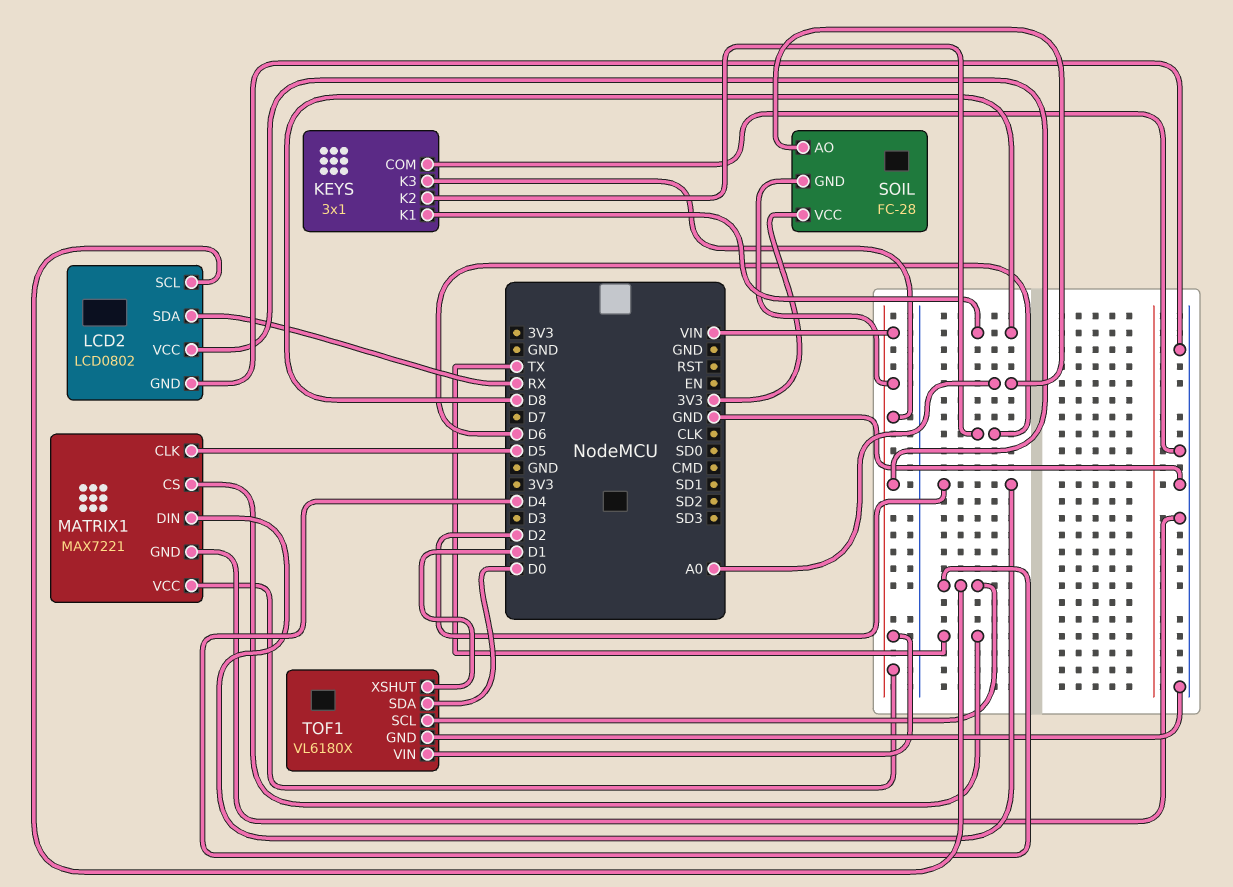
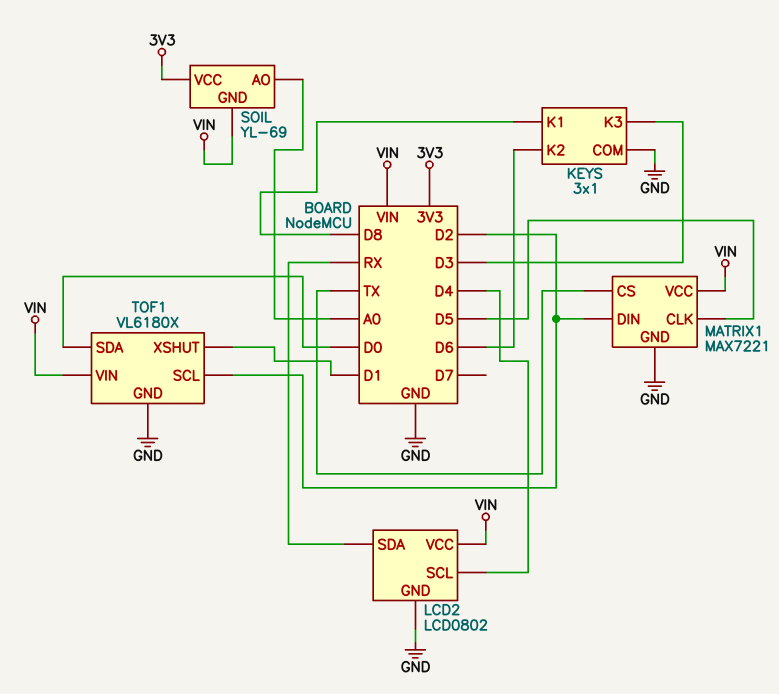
KEYS pin K3: VIN -> D3
SOIL: FC-28 -> YL-69
TOF1 pin SCL: D4 -> D2

